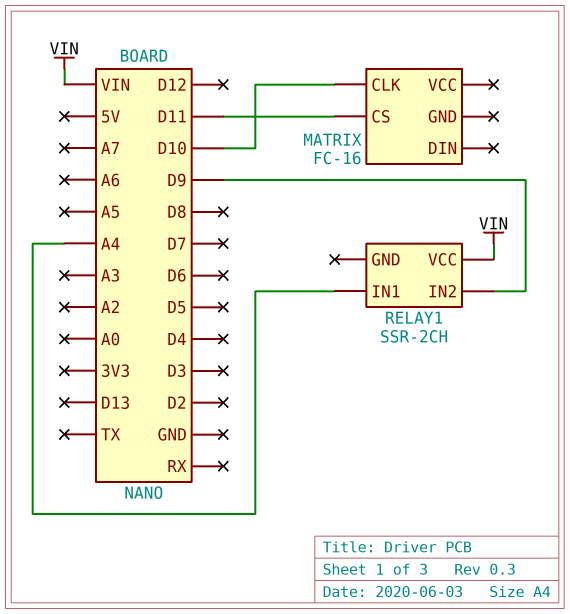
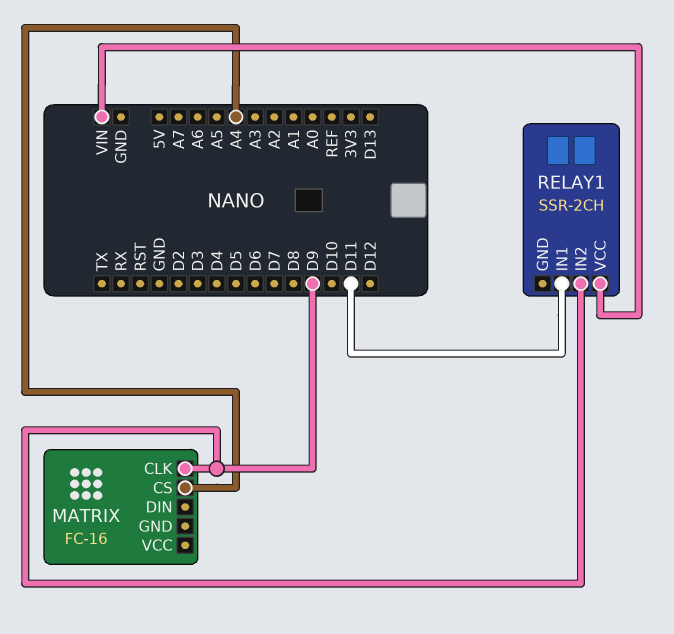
MATRIX pin CLK: D10 -> D9
MATRIX pin CS: D11 -> A4
RELAY1 pin IN1: A4 -> D11

